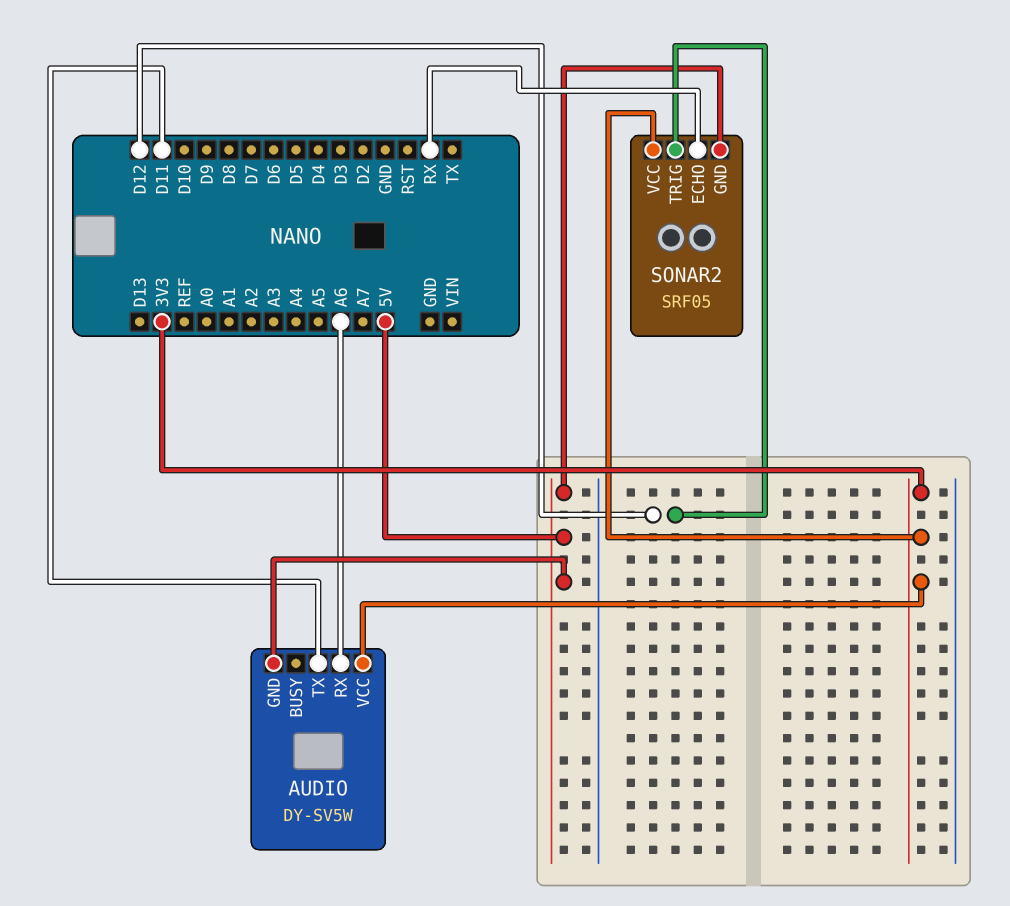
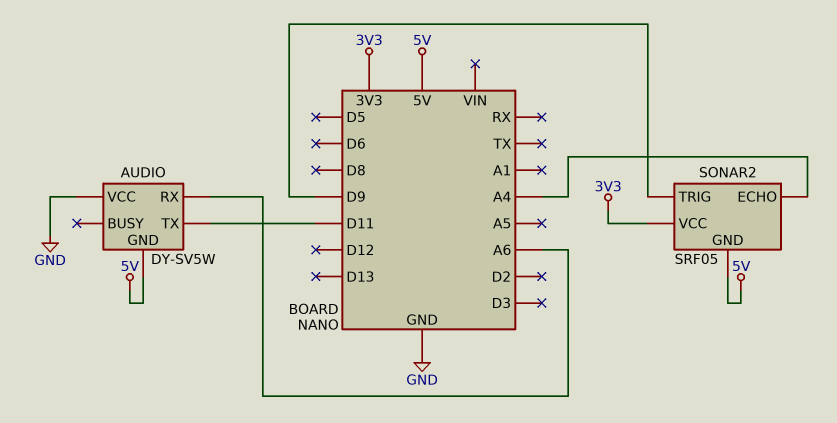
AUDIO pin VCC: 3V3 -> GND
SONAR2 pin ECHO: RX -> A4
SONAR2 pin TRIG: D12 -> D9

